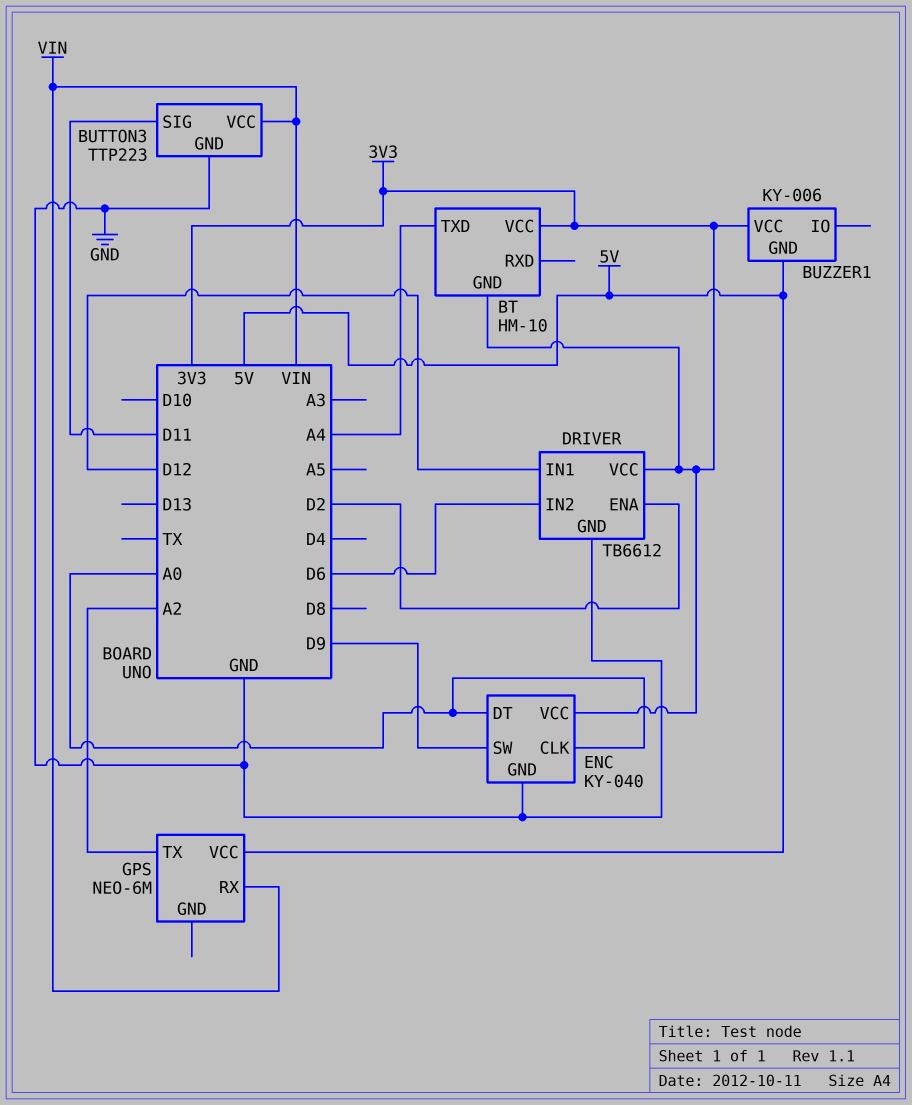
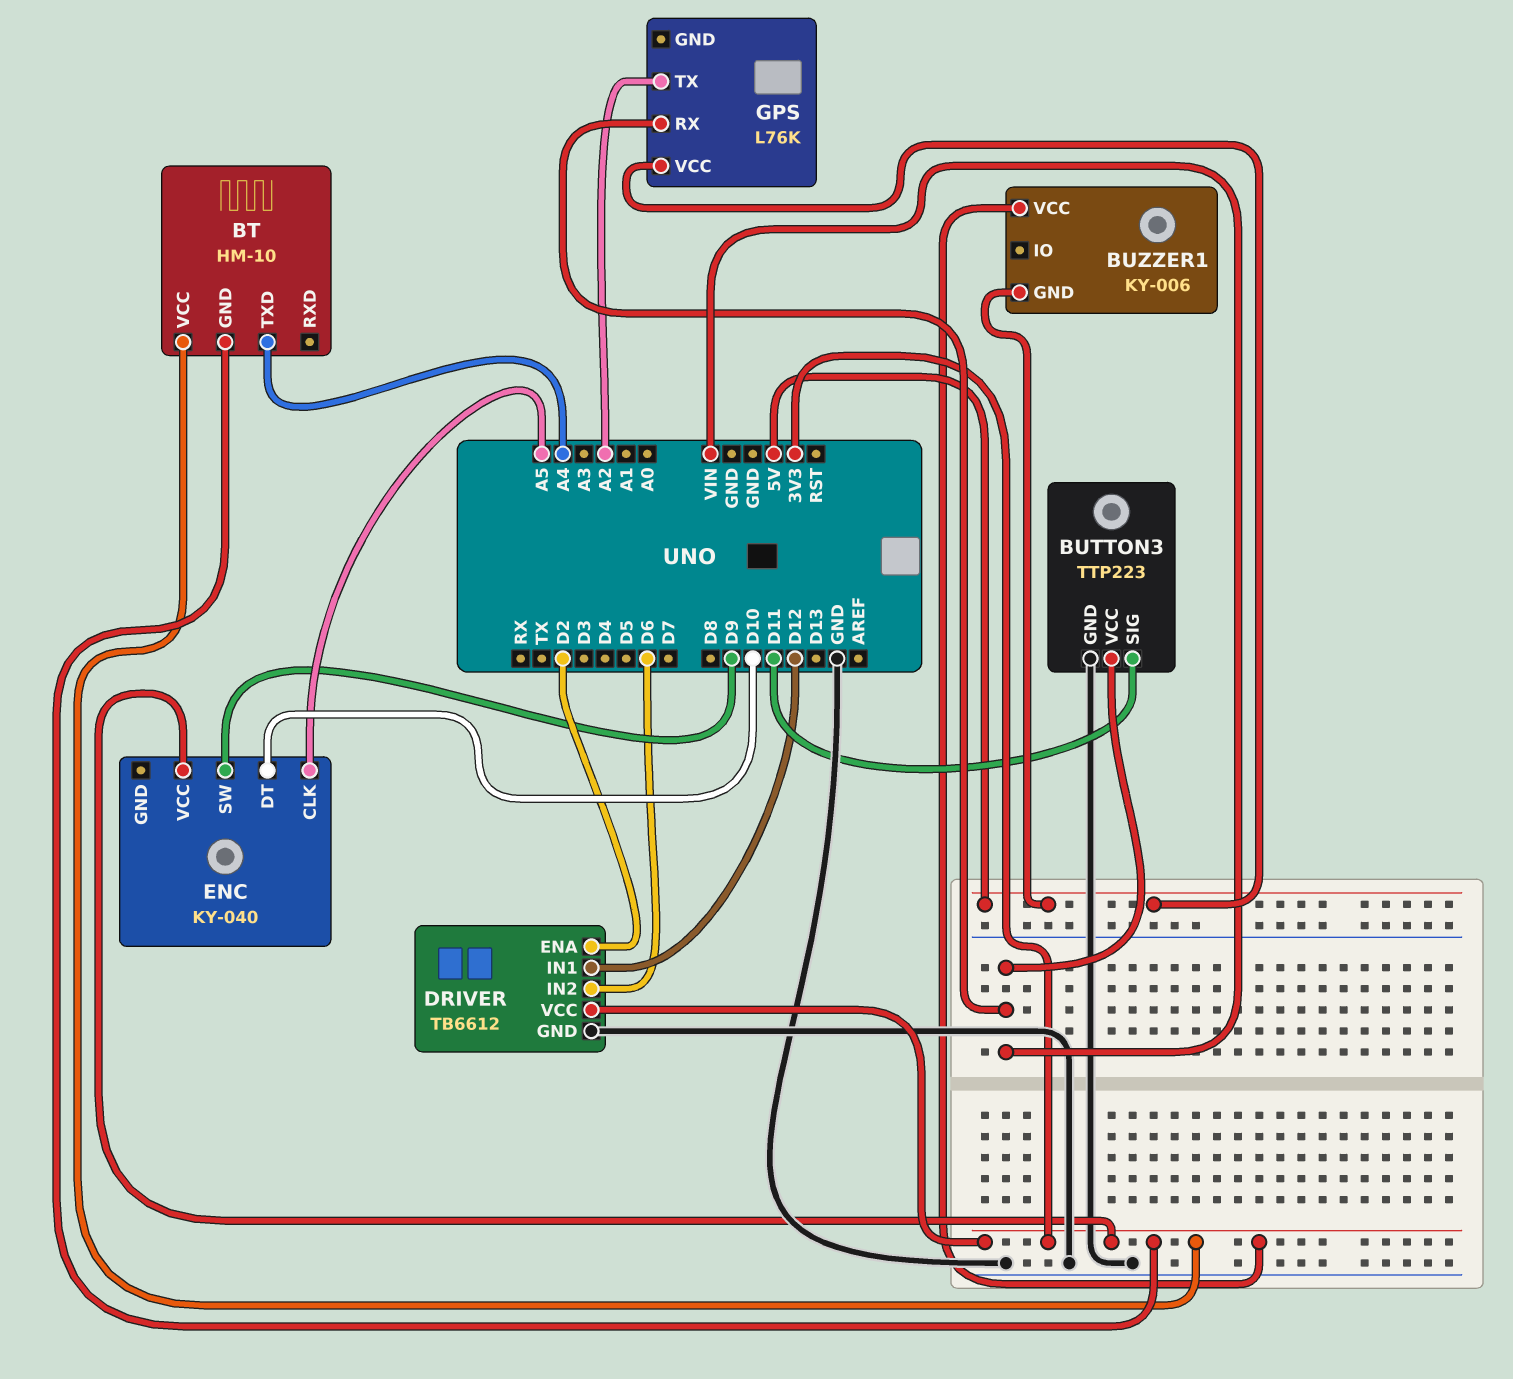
ENC pin CLK: A0 -> A5
ENC pin DT: A0 -> D10
ENC pin GND: GND -> none
GPS: NEO-6M -> L76K

